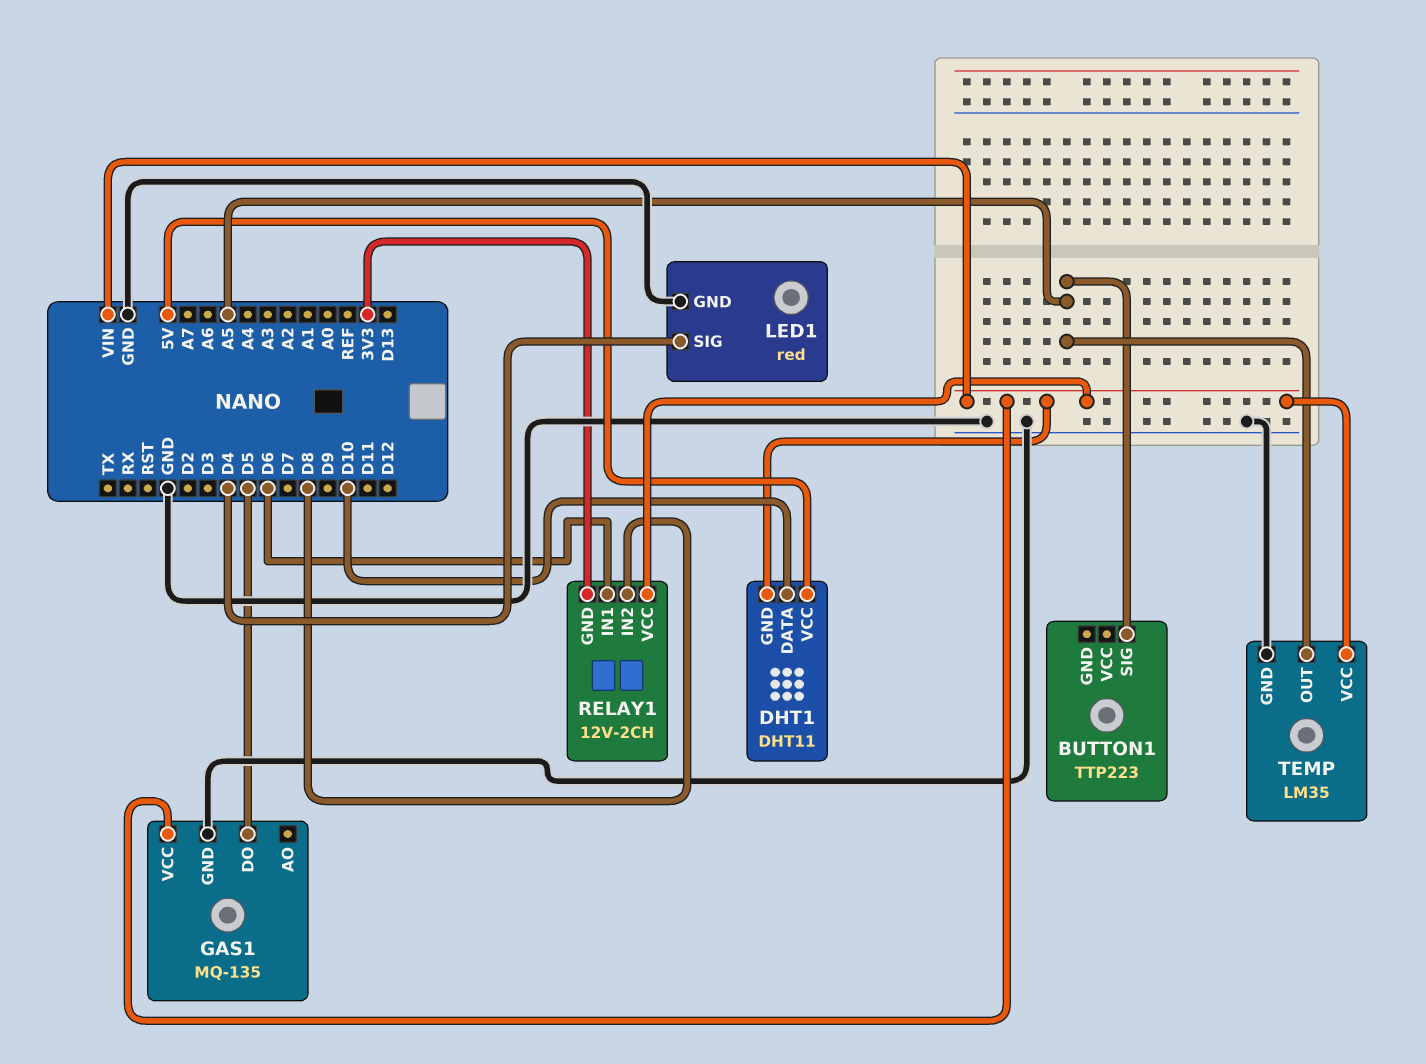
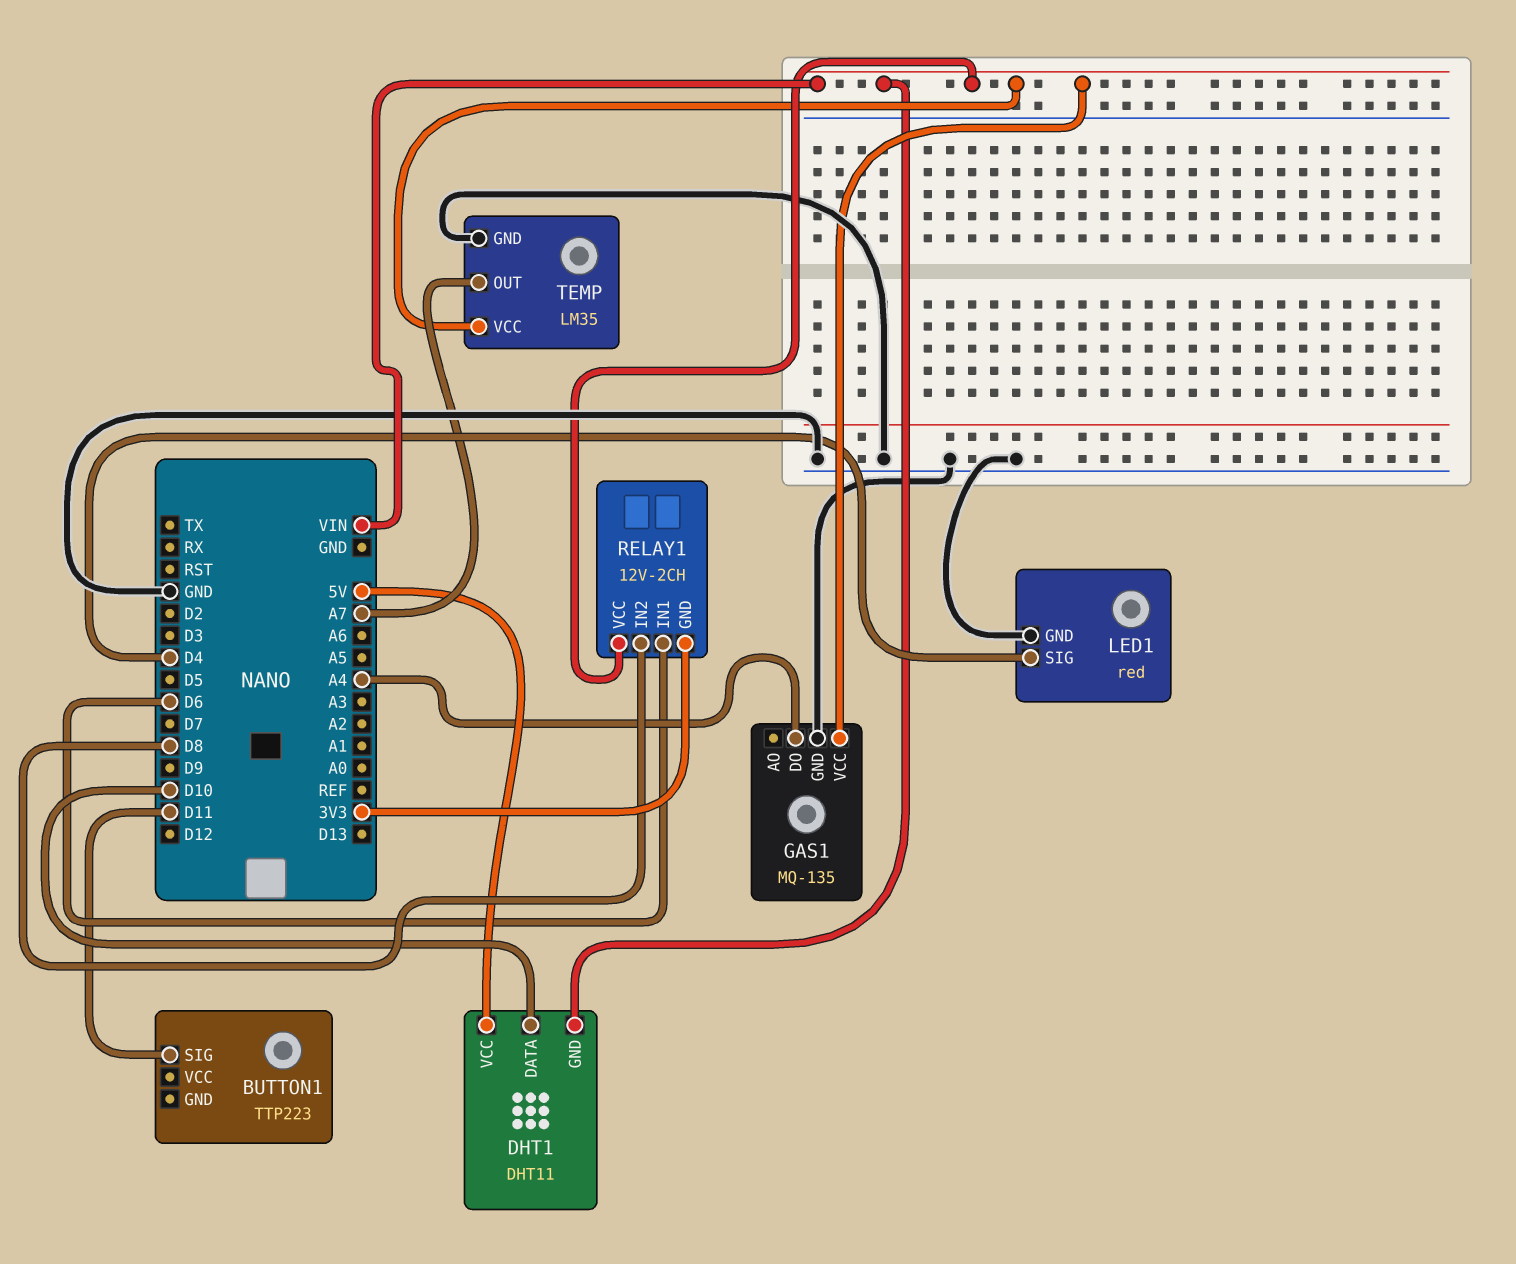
BUTTON1 pin SIG: A5 -> D11
GAS1 pin DO: D5 -> A4
TEMP pin OUT: A5 -> A7

